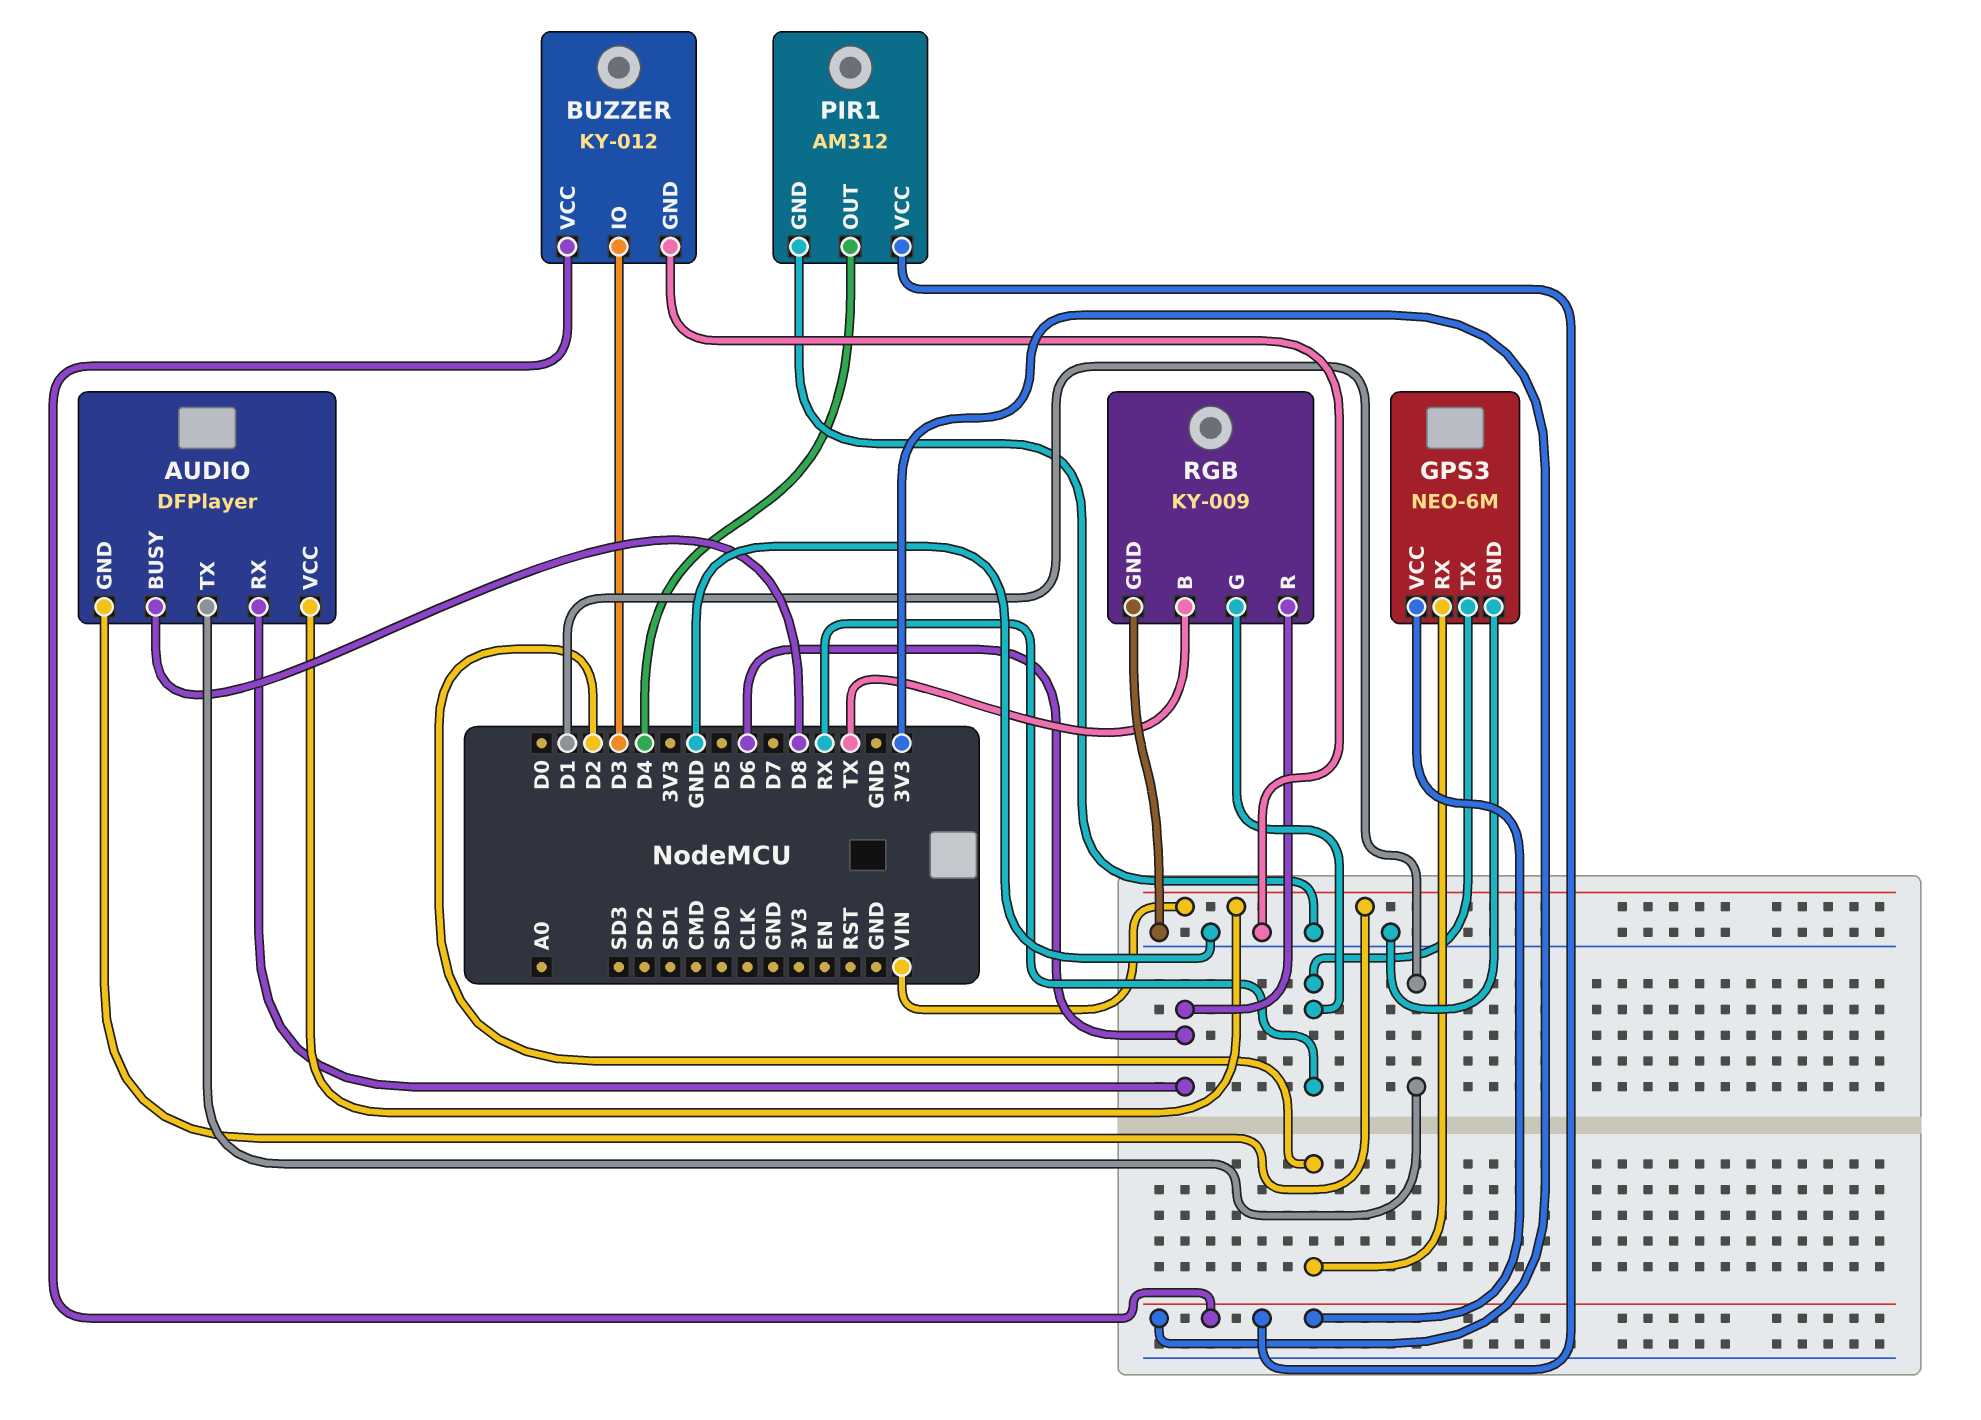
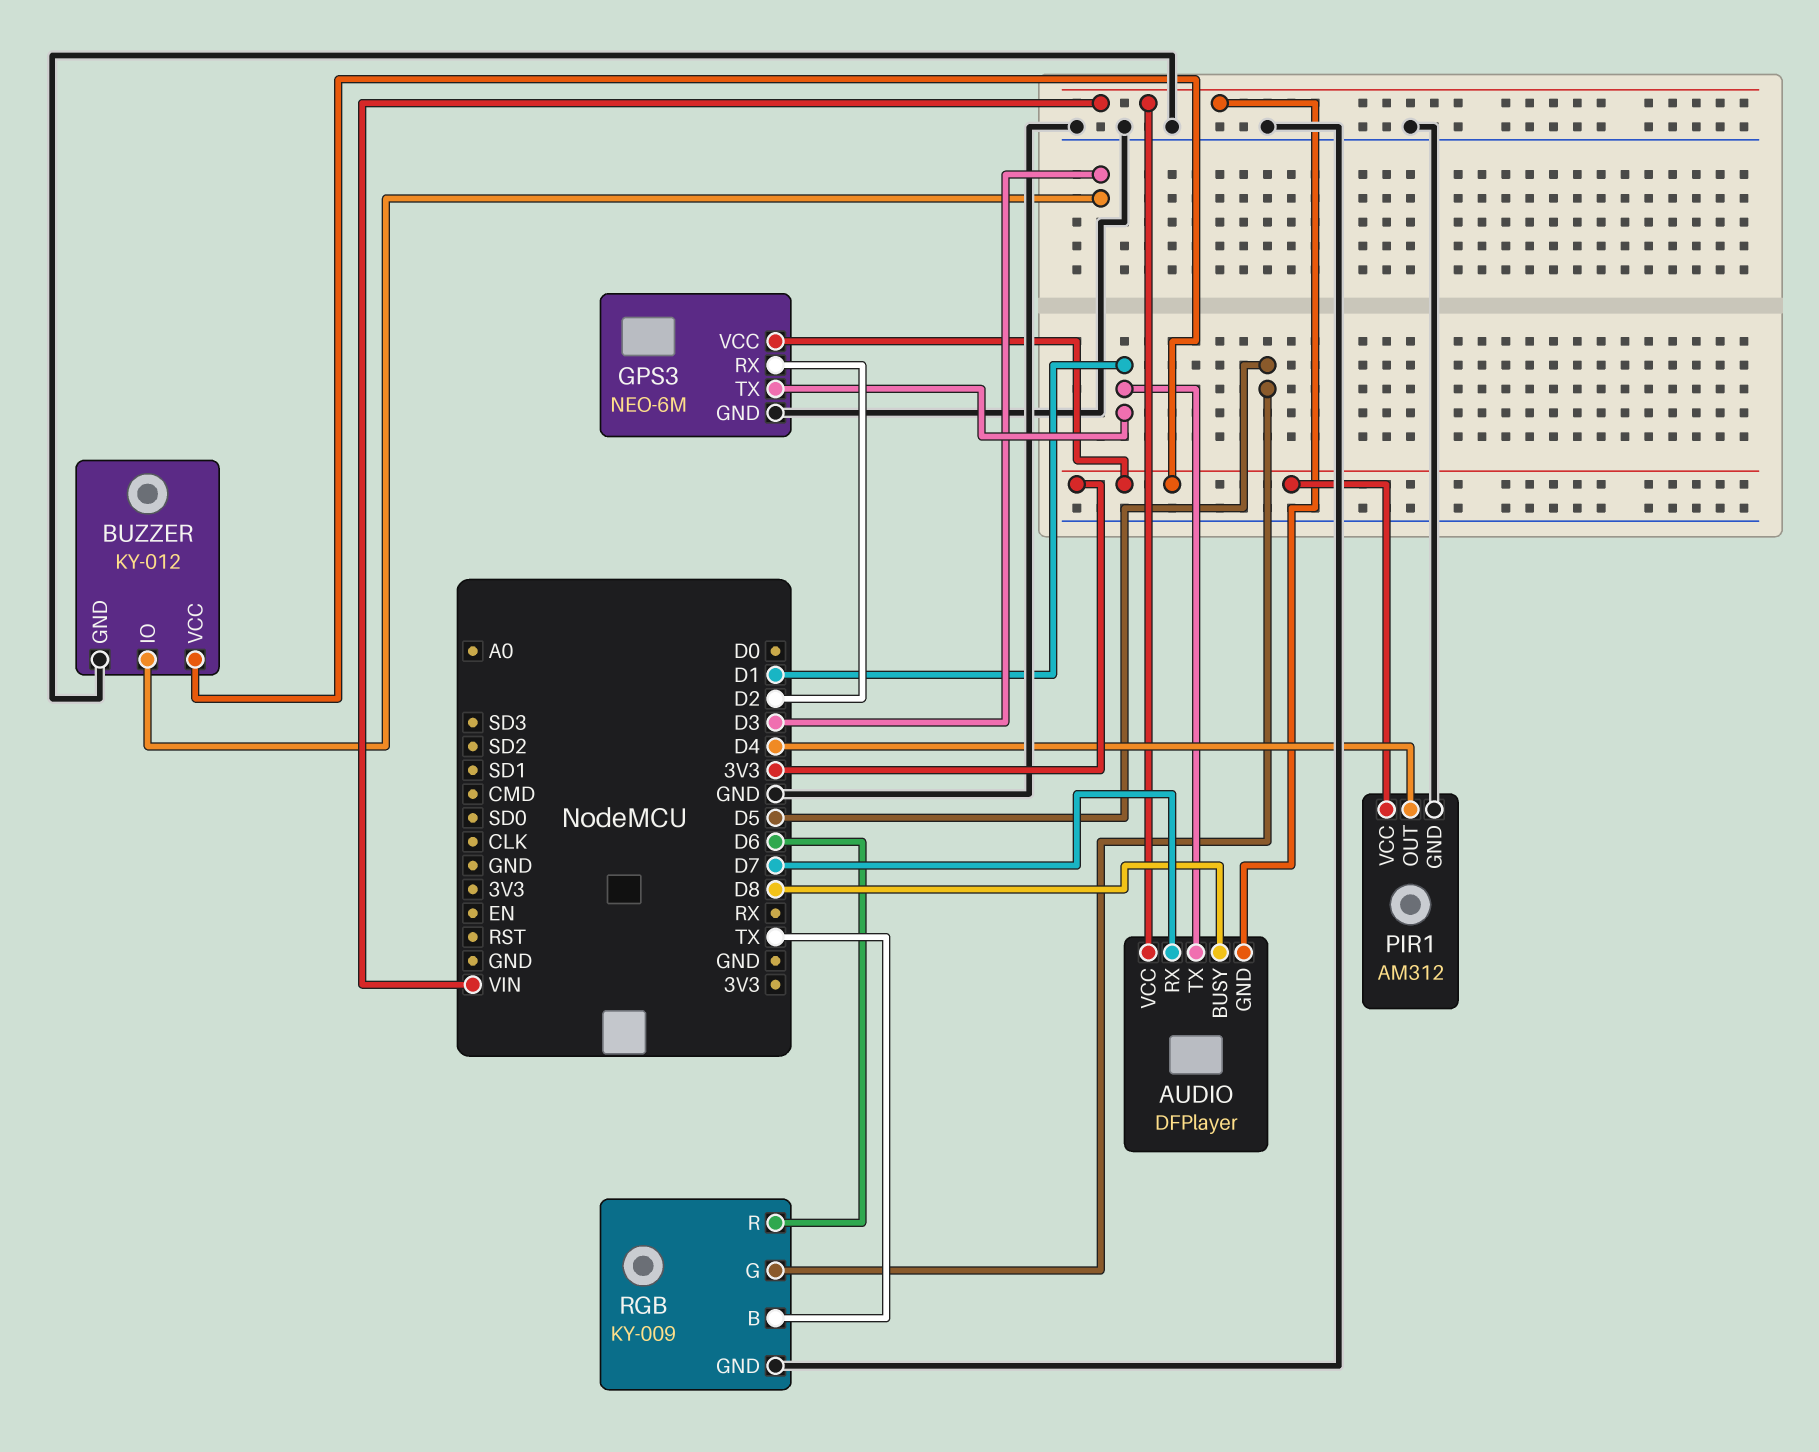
AUDIO pin RX: D6 -> D7
GPS3 pin TX: RX -> D1
RGB pin G: RX -> D5

